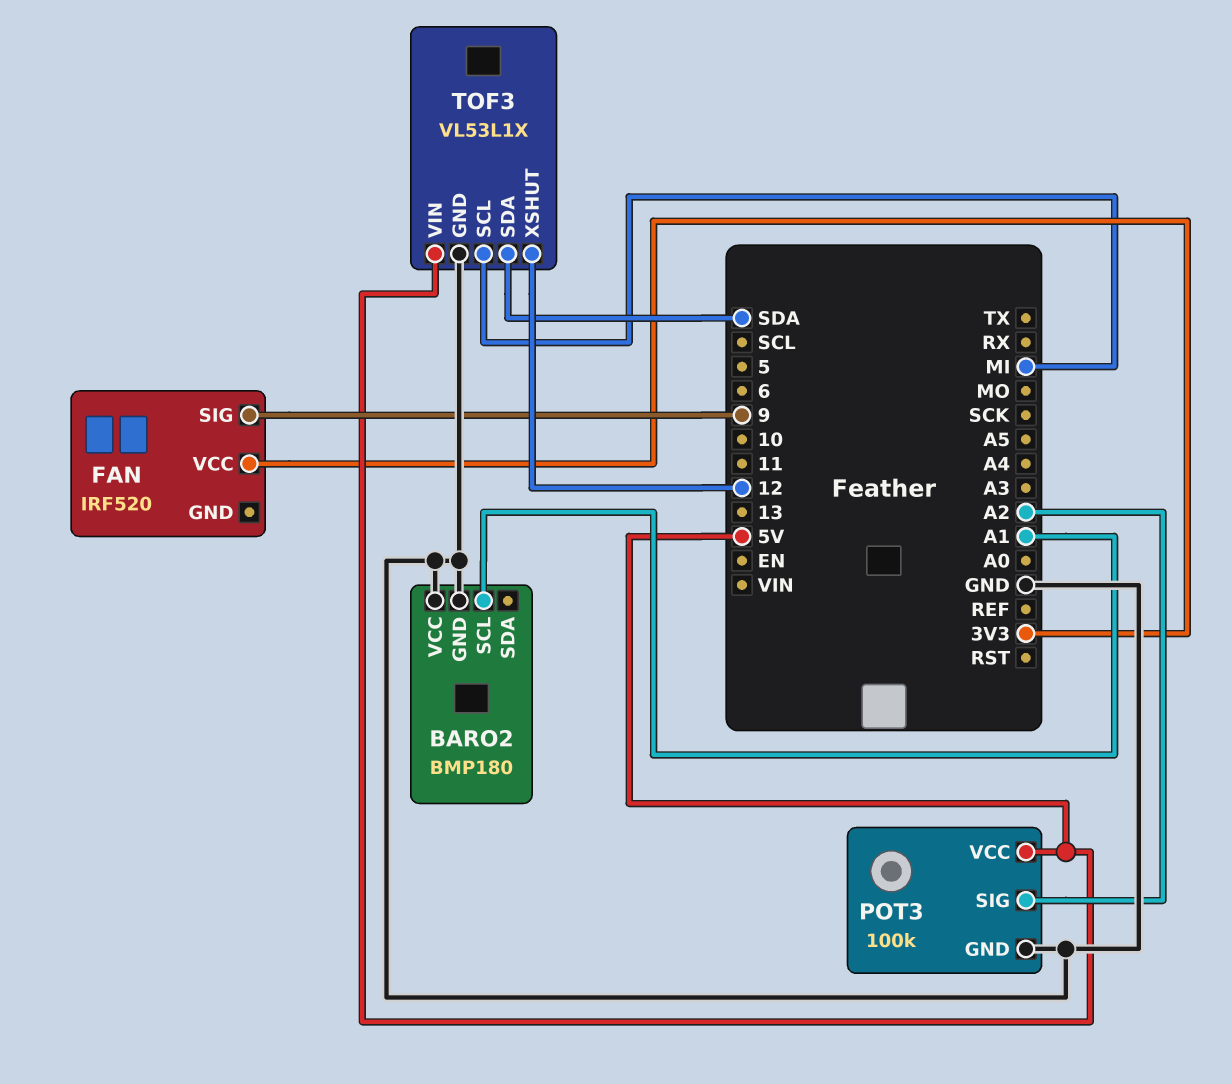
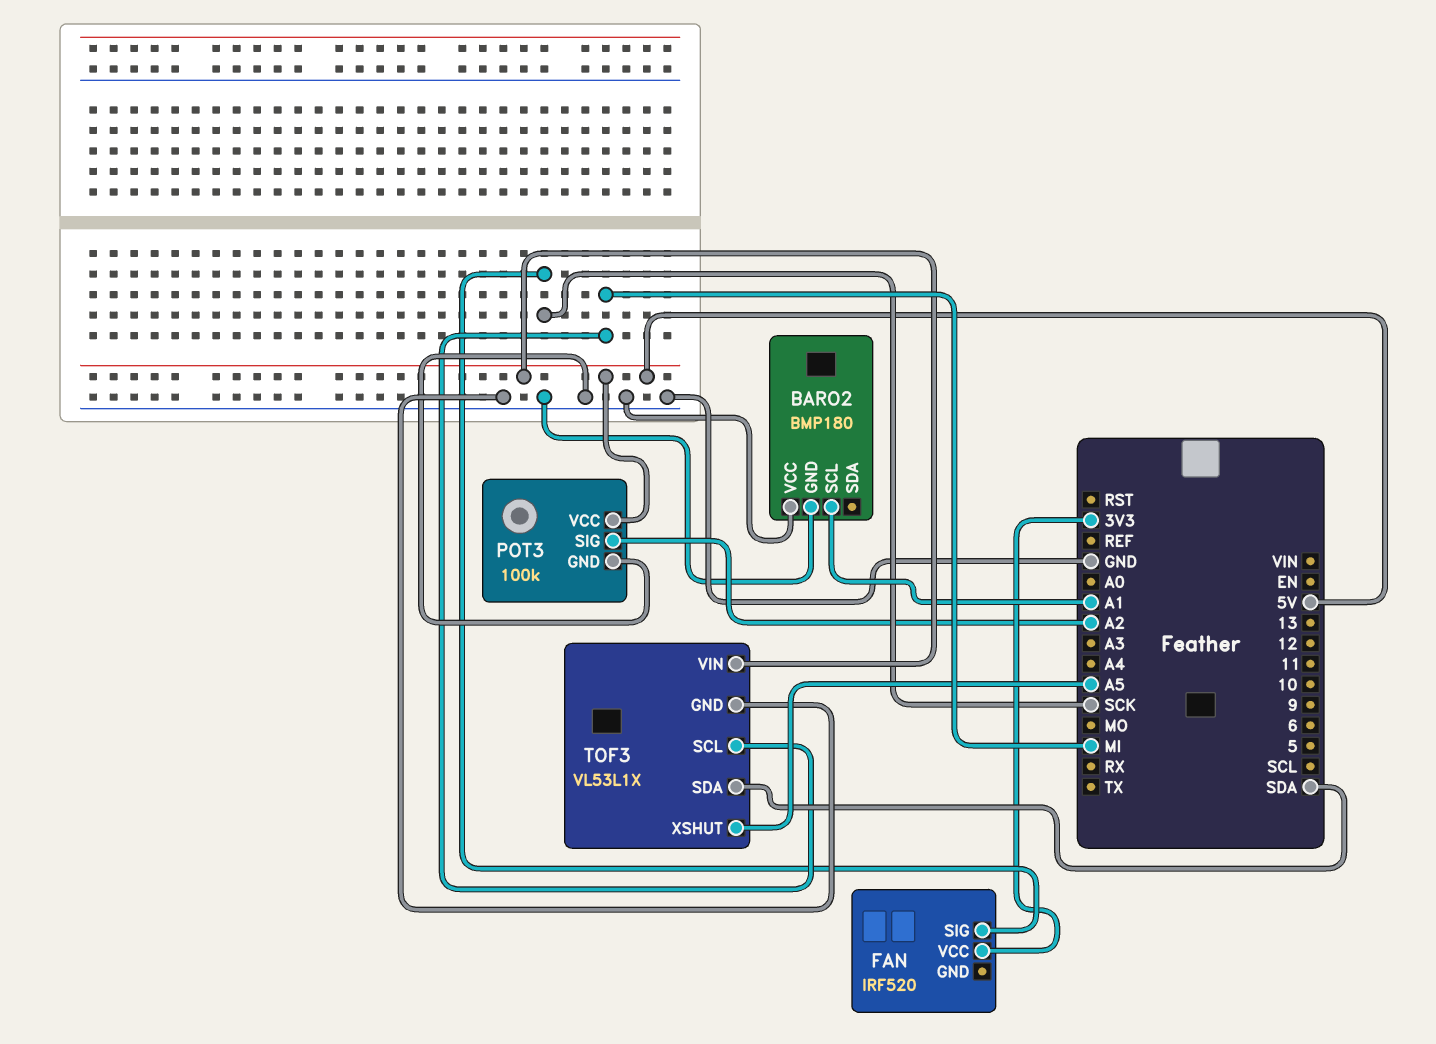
FAN pin SIG: 9 -> SCK
TOF3 pin XSHUT: 12 -> A5

